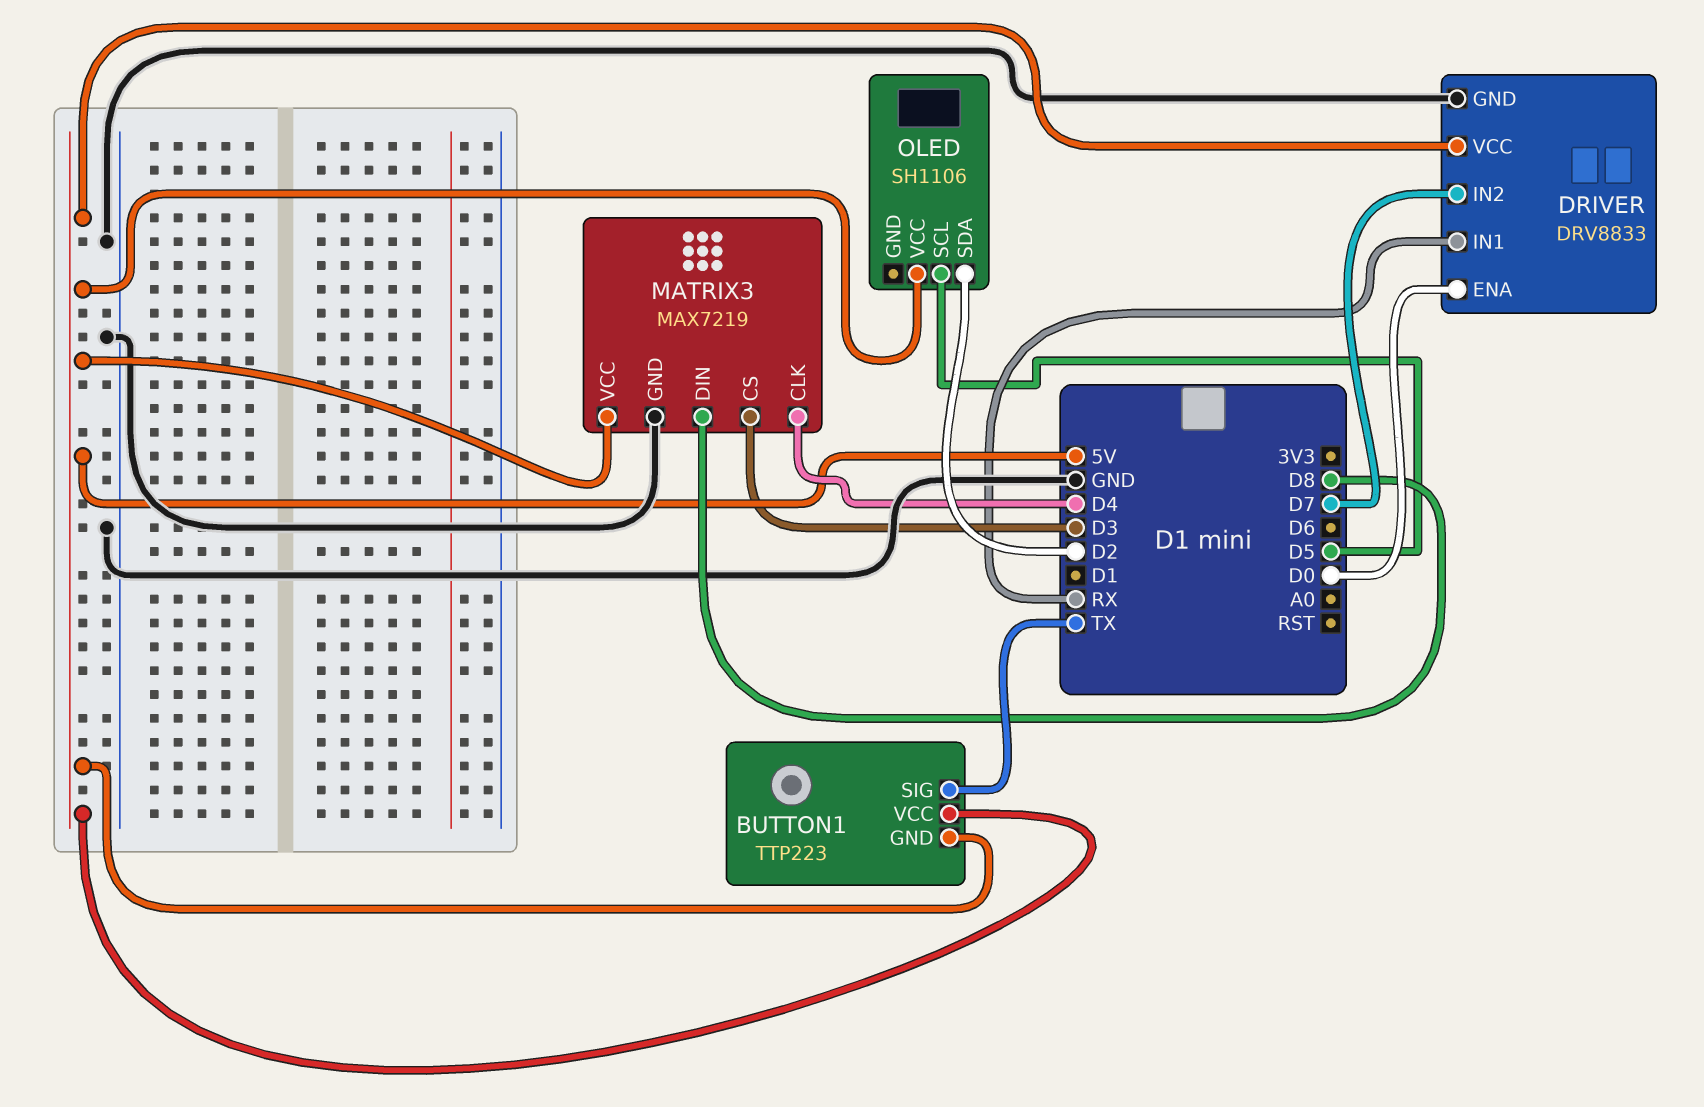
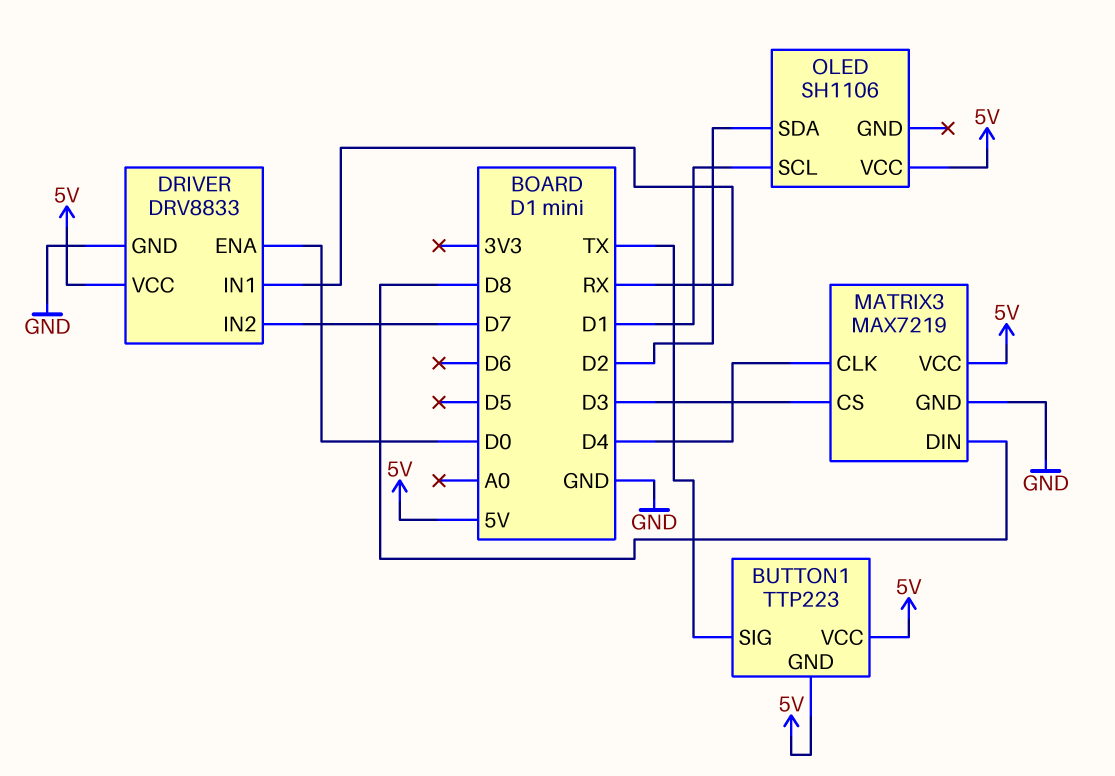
OLED pin SCL: D5 -> D1

